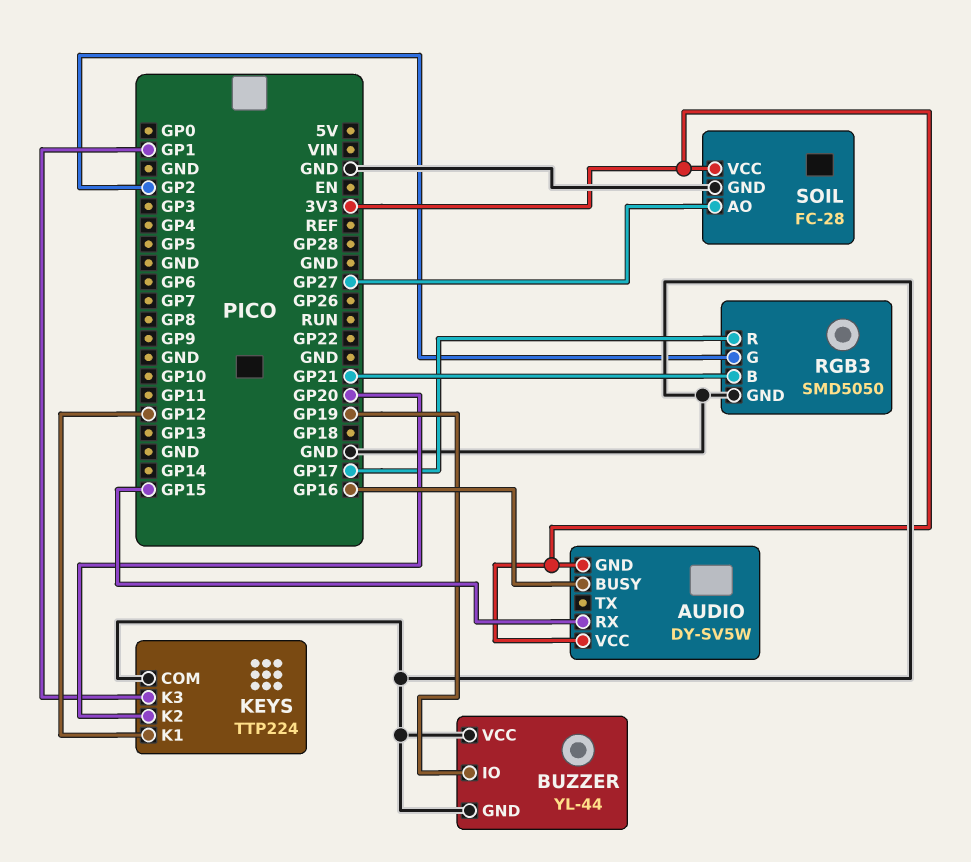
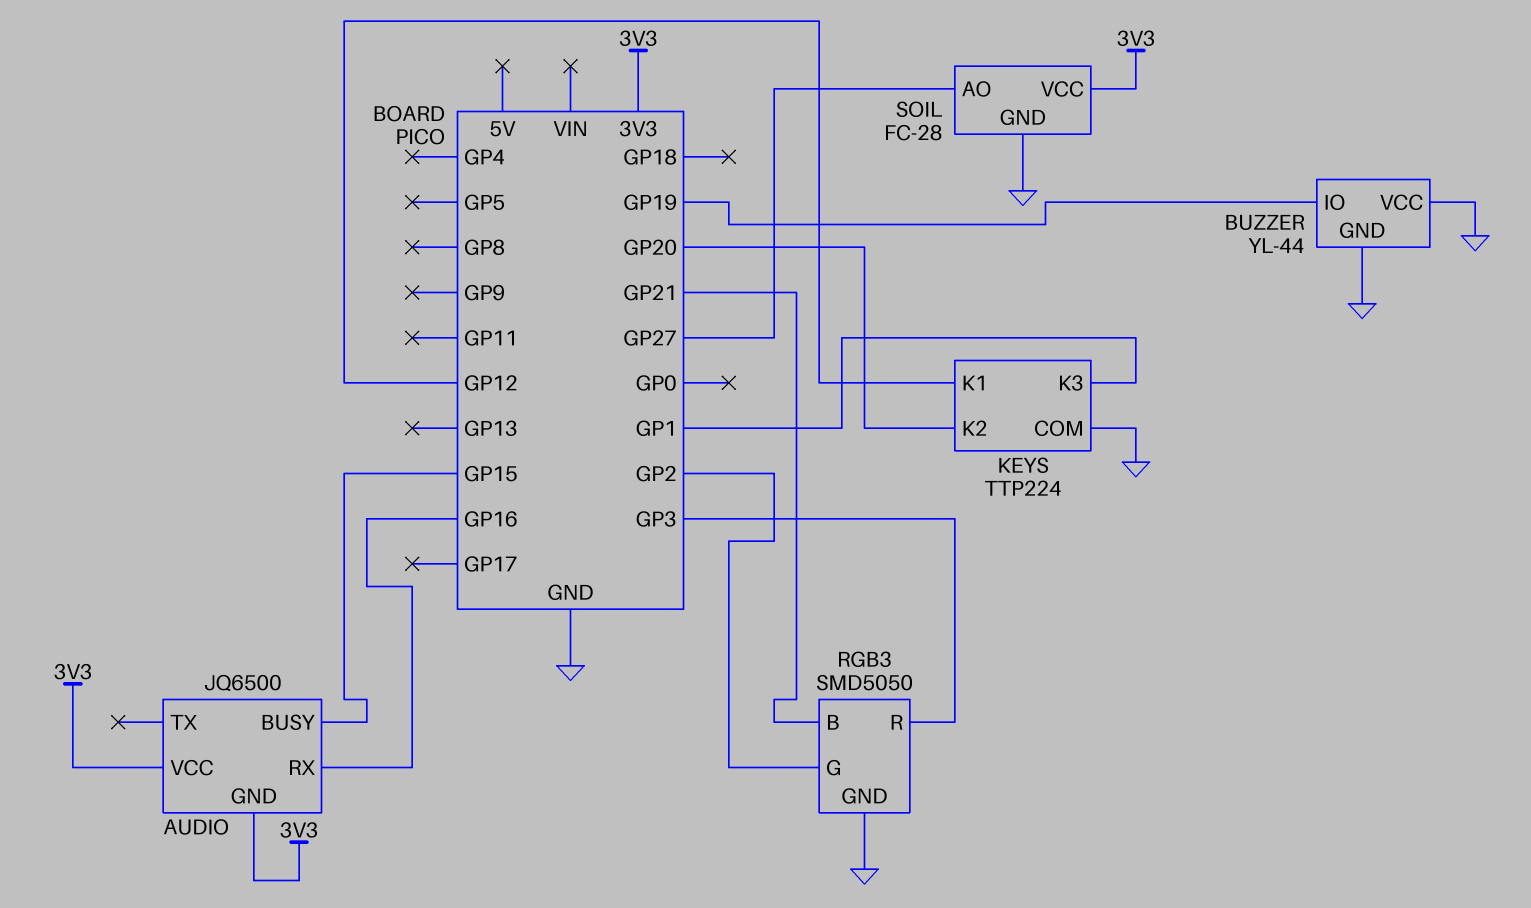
AUDIO: DY-SV5W -> JQ6500
AUDIO pin BUSY: GP16 -> GP15
AUDIO pin RX: GP15 -> GP16
RGB3 pin R: GP17 -> GP3

